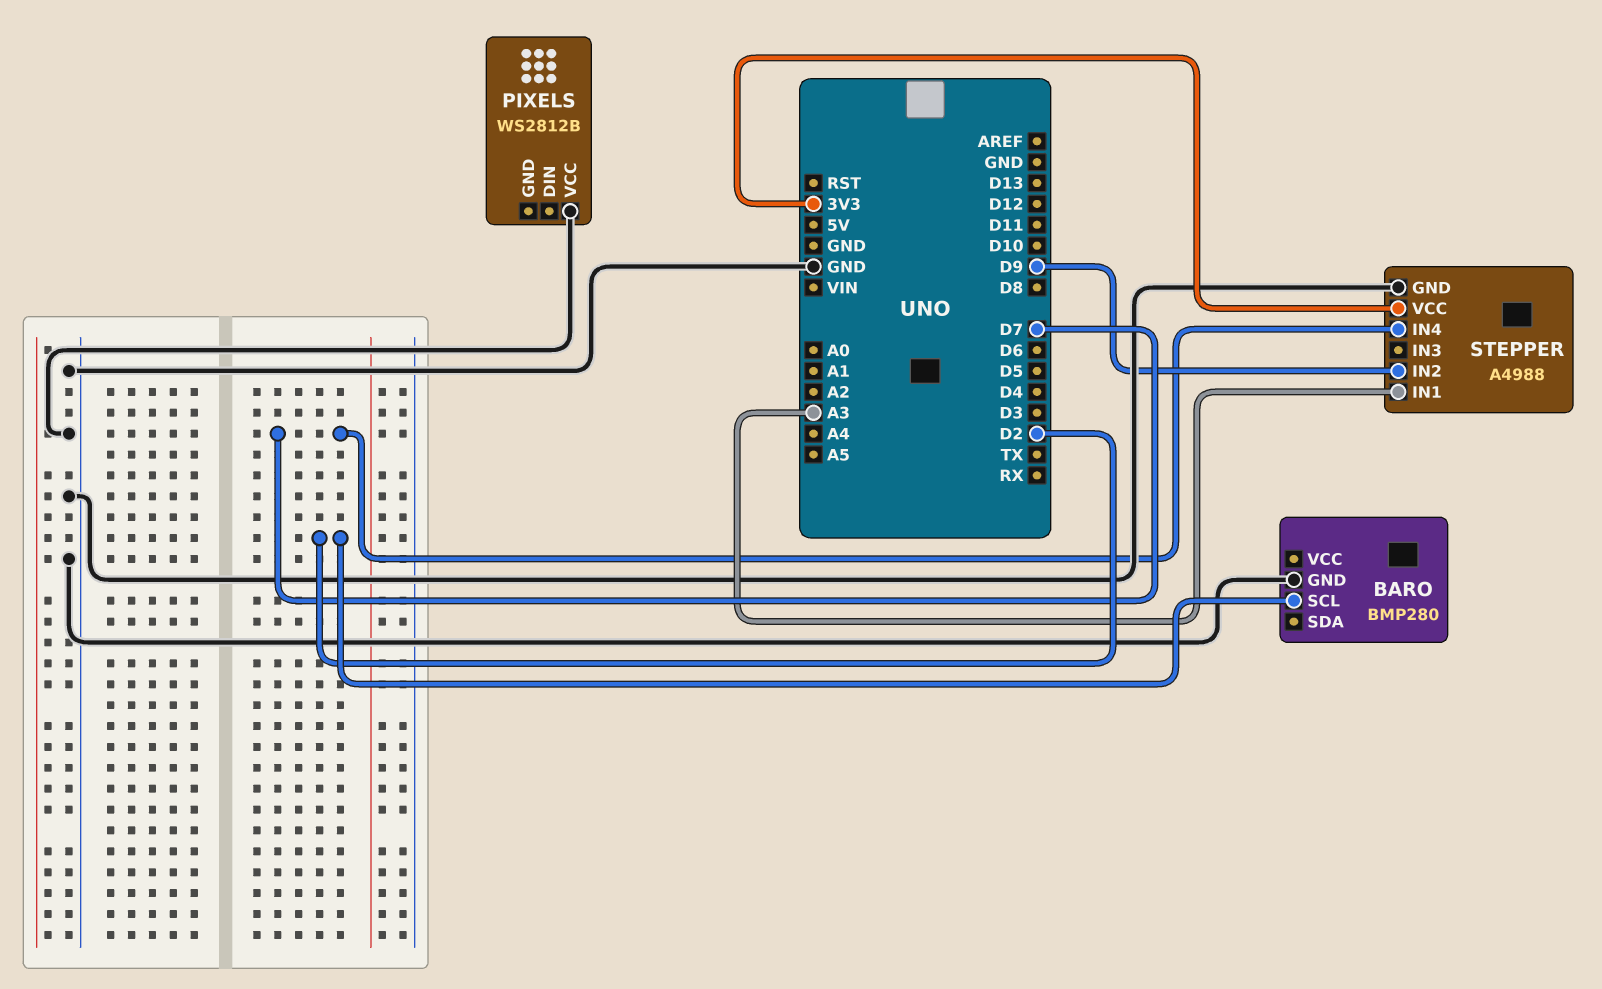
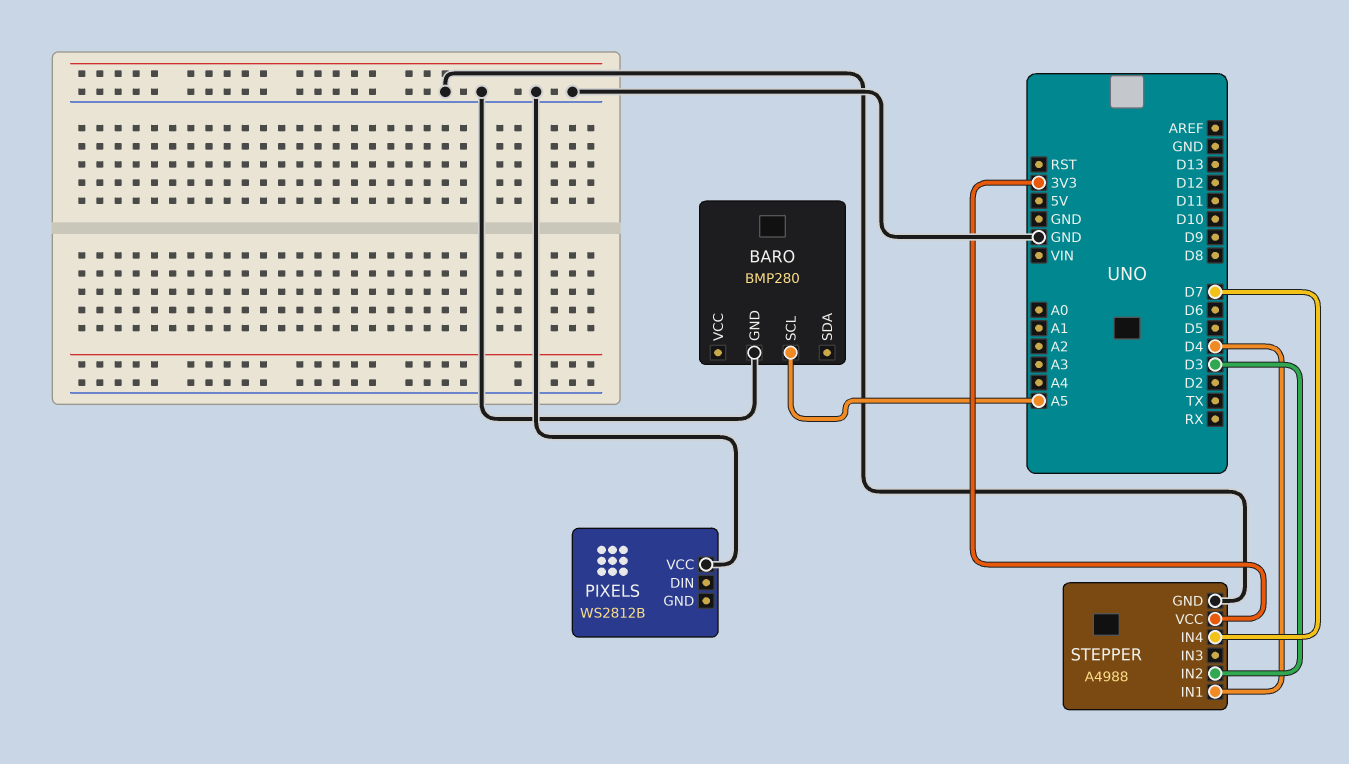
BARO pin SCL: D2 -> A5
STEPPER pin IN1: A3 -> D4
STEPPER pin IN2: D9 -> D3

